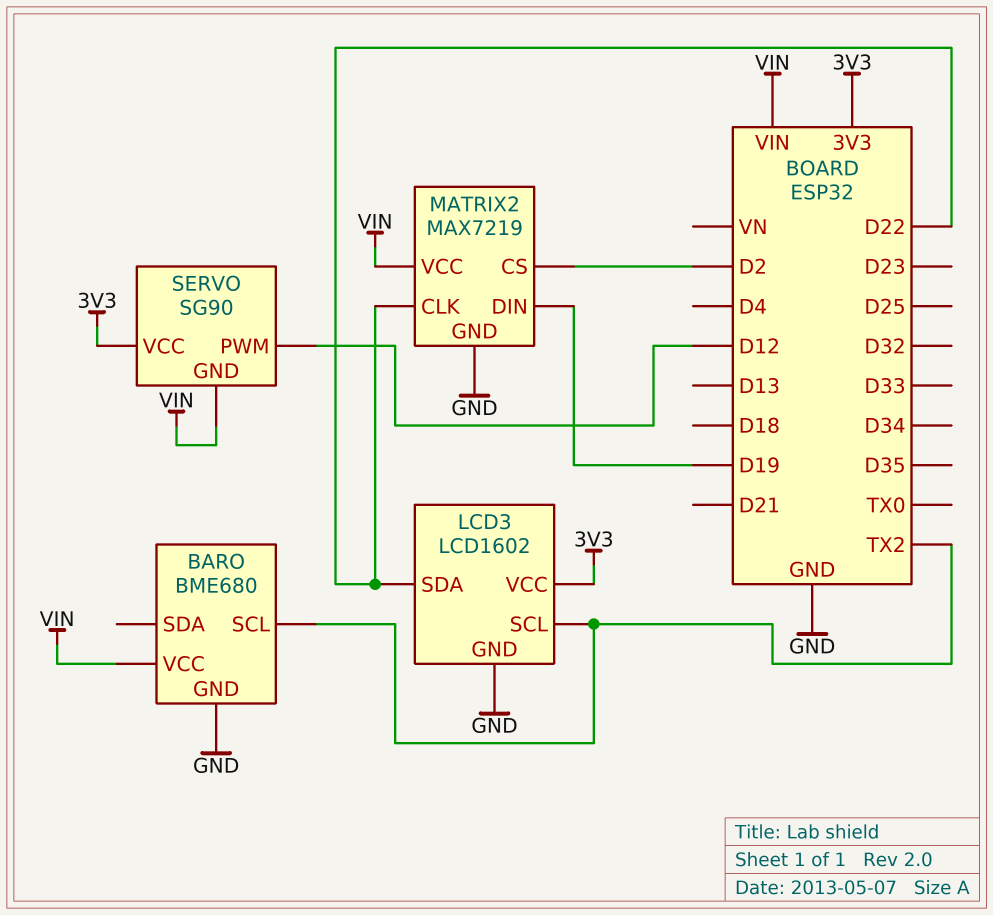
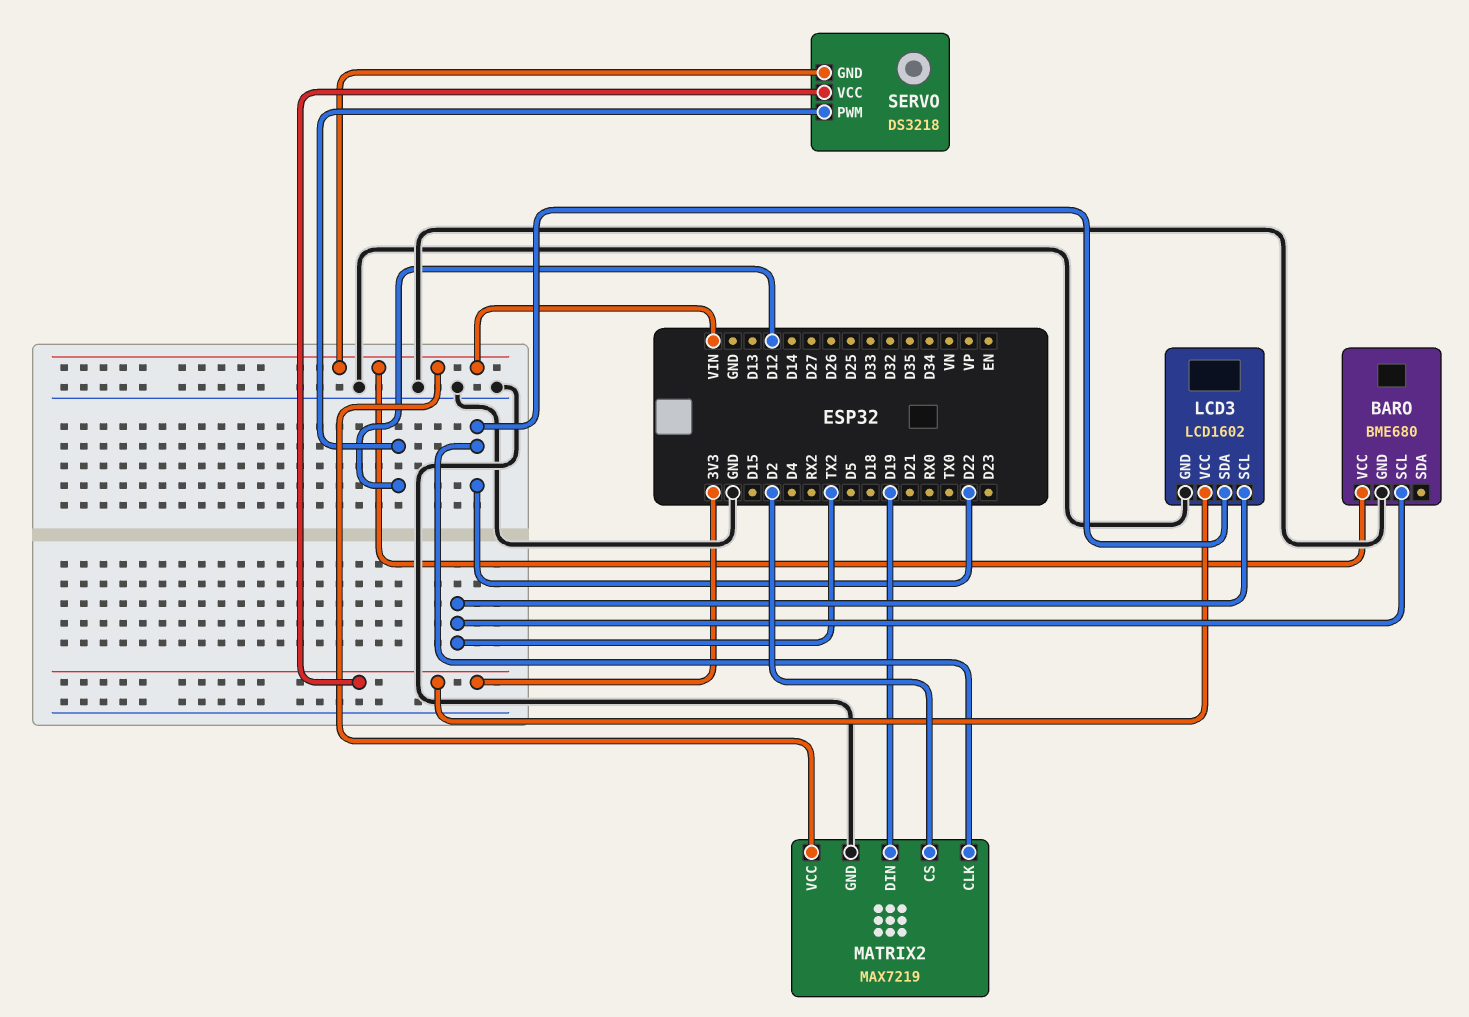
SERVO: SG90 -> DS3218

